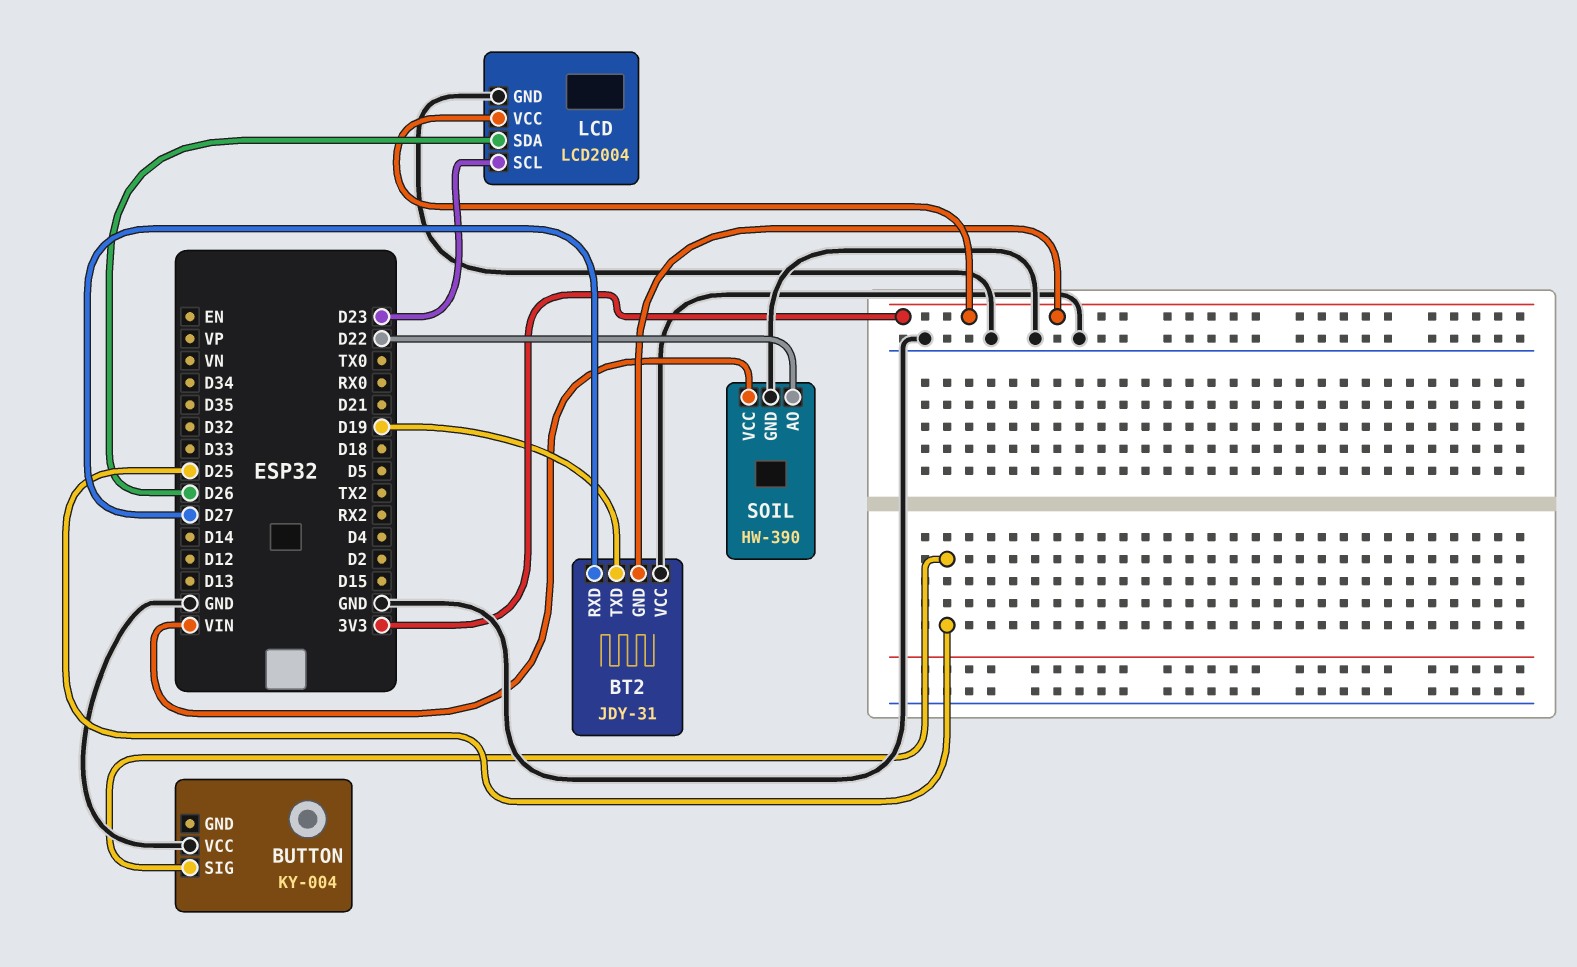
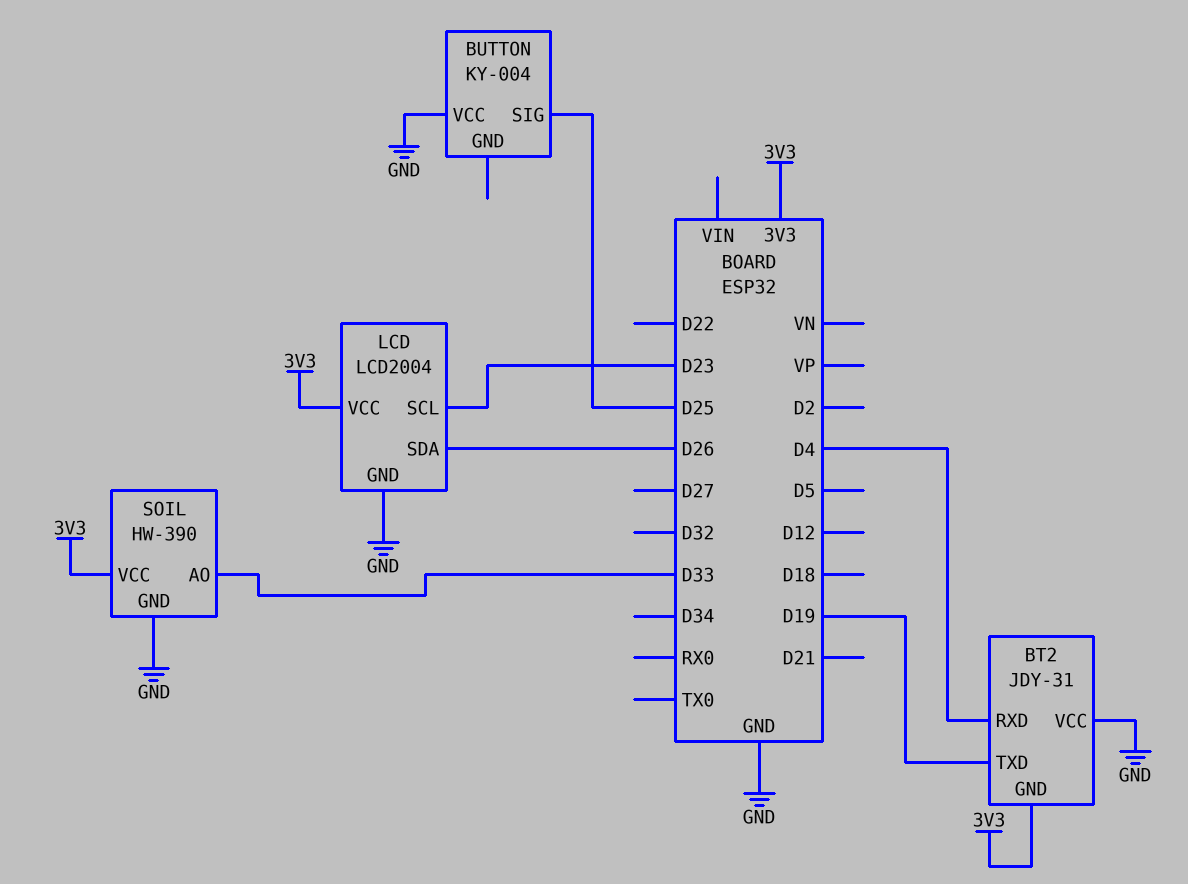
BT2 pin RXD: D27 -> D4
SOIL pin AO: D22 -> D33
SOIL pin VCC: VIN -> 3V3

